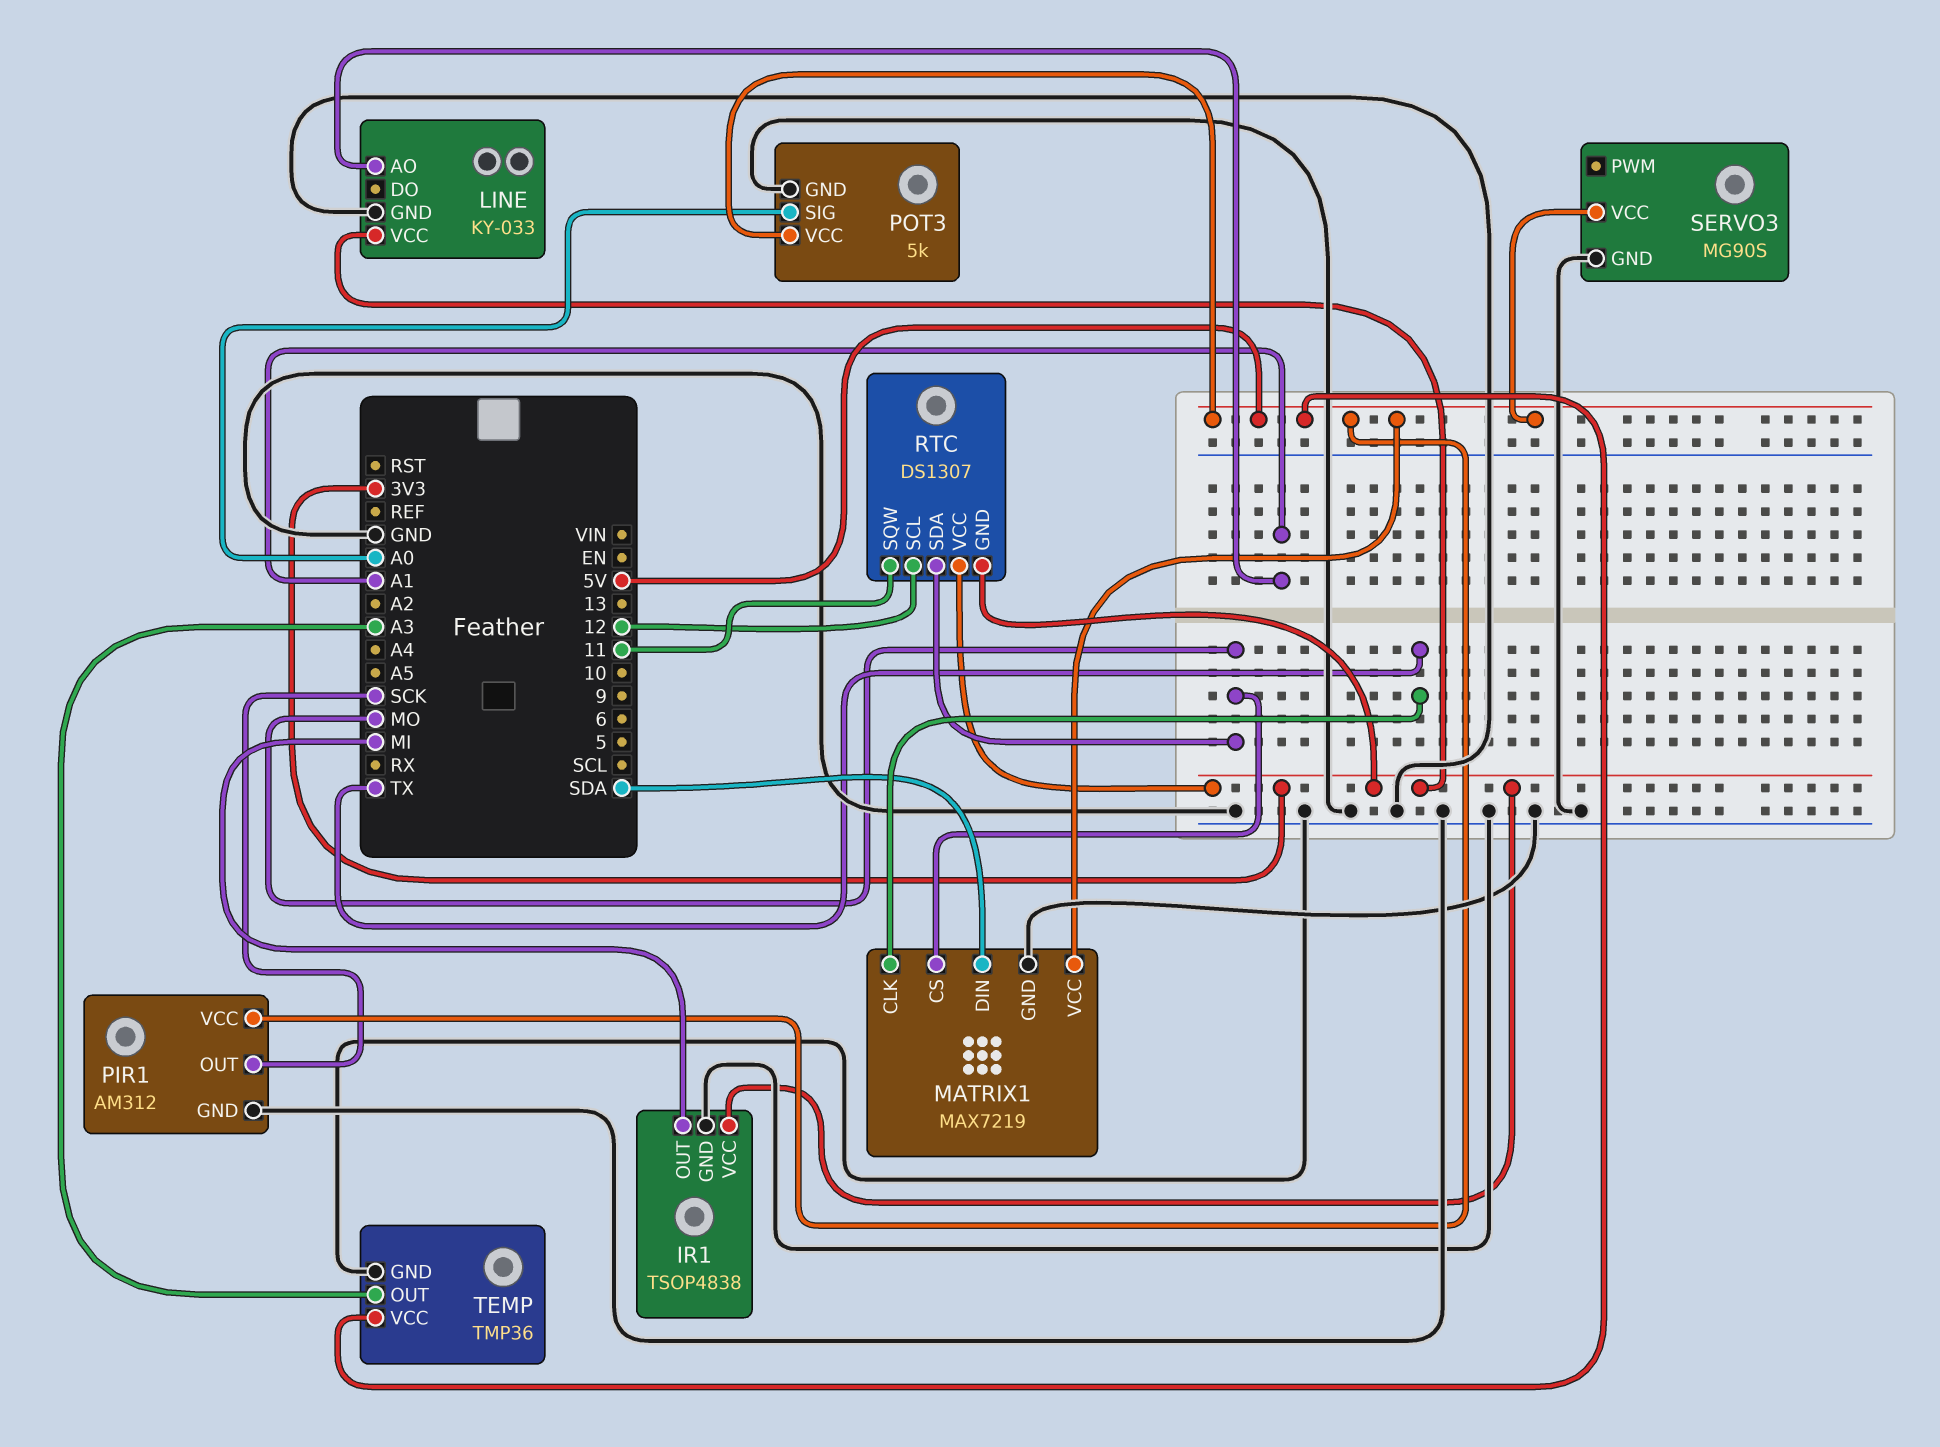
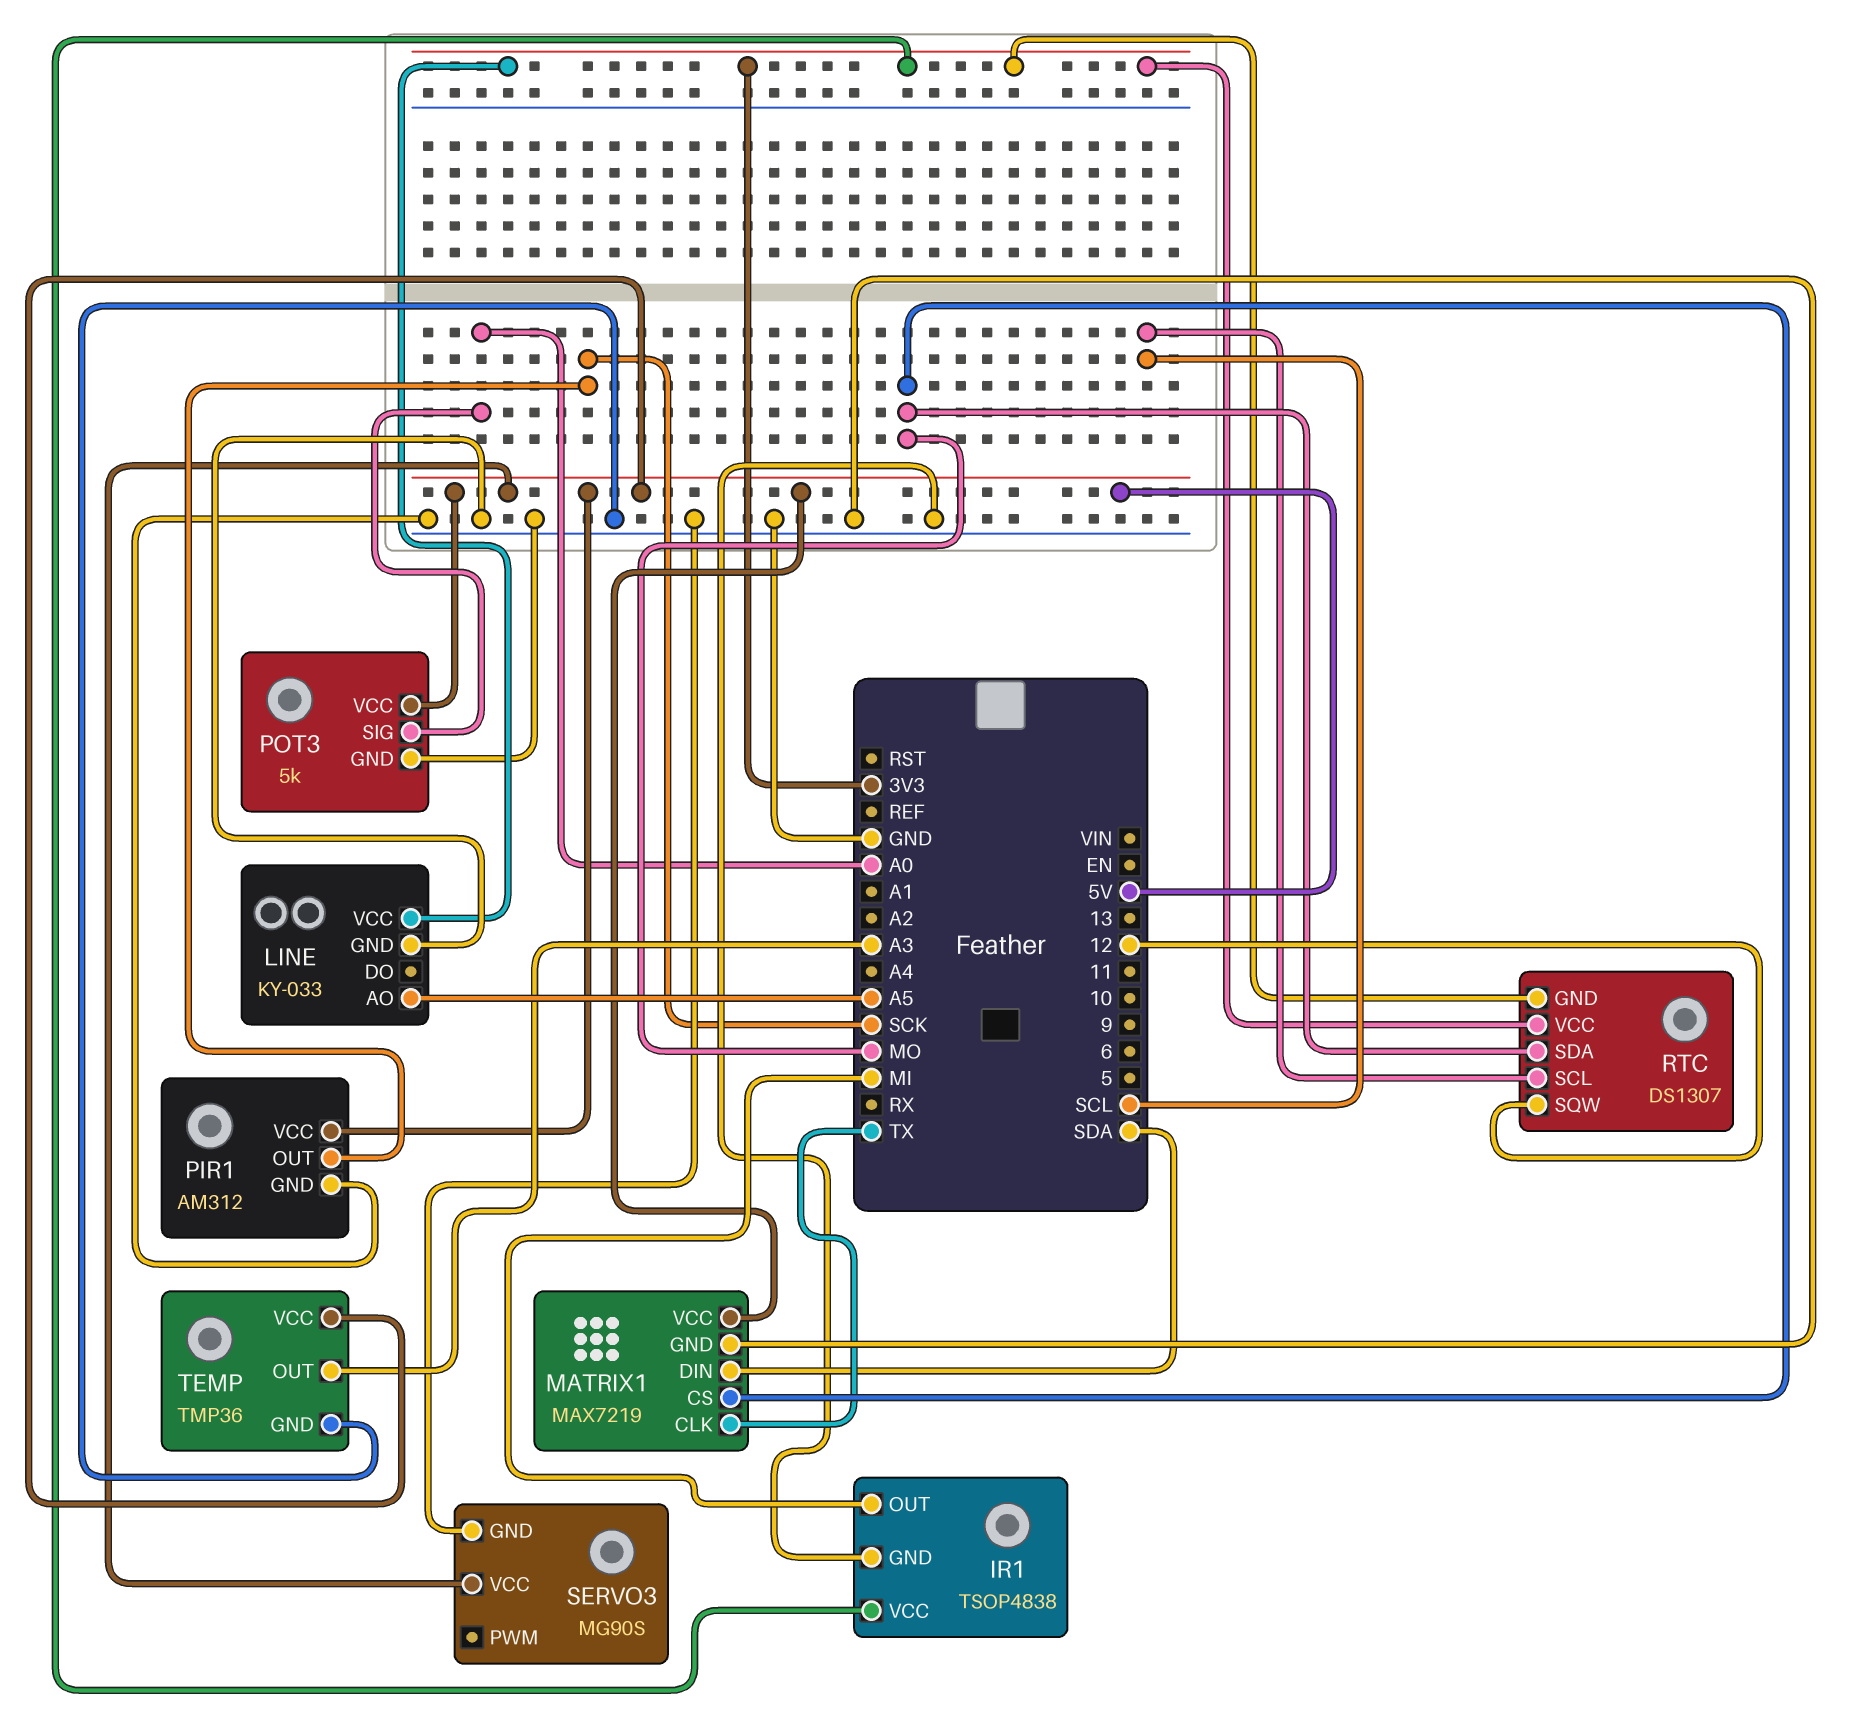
LINE pin AO: A1 -> A5
RTC pin SCL: 12 -> SCL
RTC pin SQW: 11 -> 12

